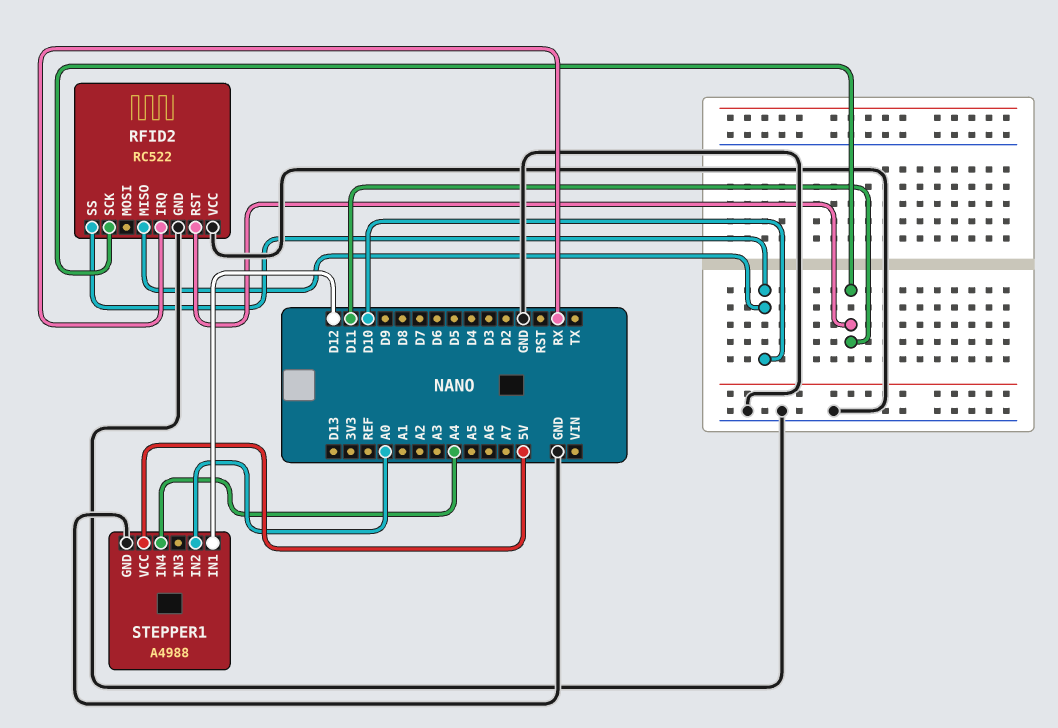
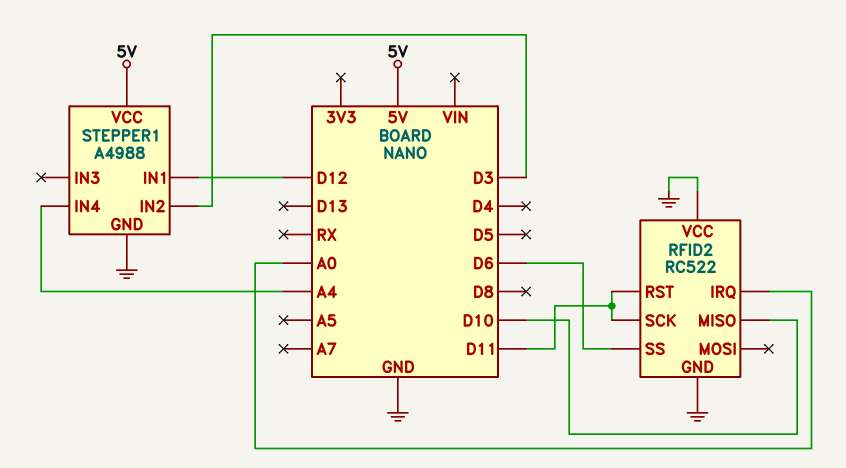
RFID2 pin IRQ: RX -> A0
RFID2 pin SS: D10 -> D6
STEPPER1 pin IN2: A0 -> D3

